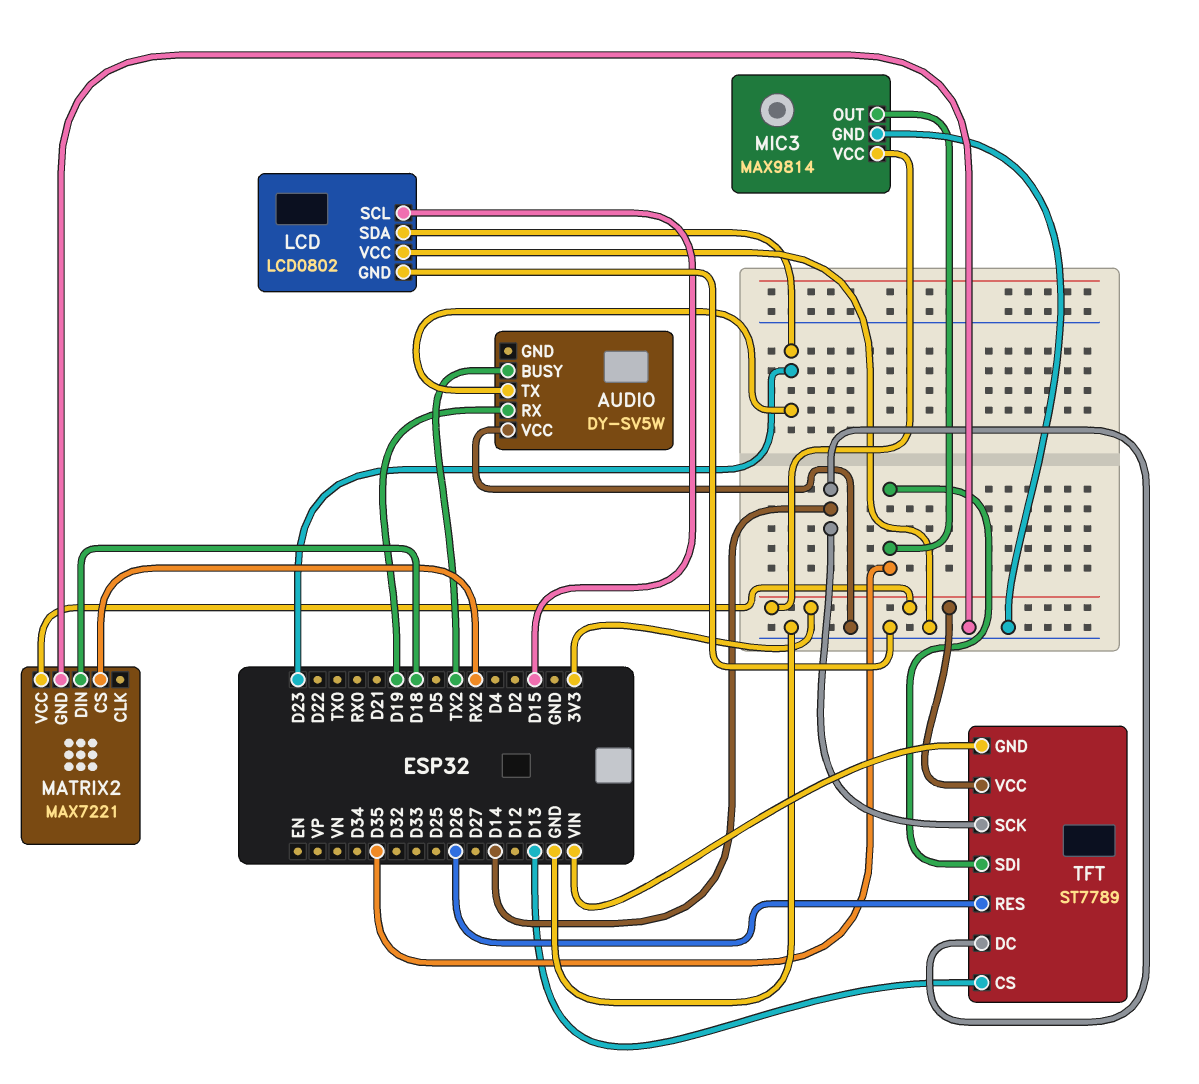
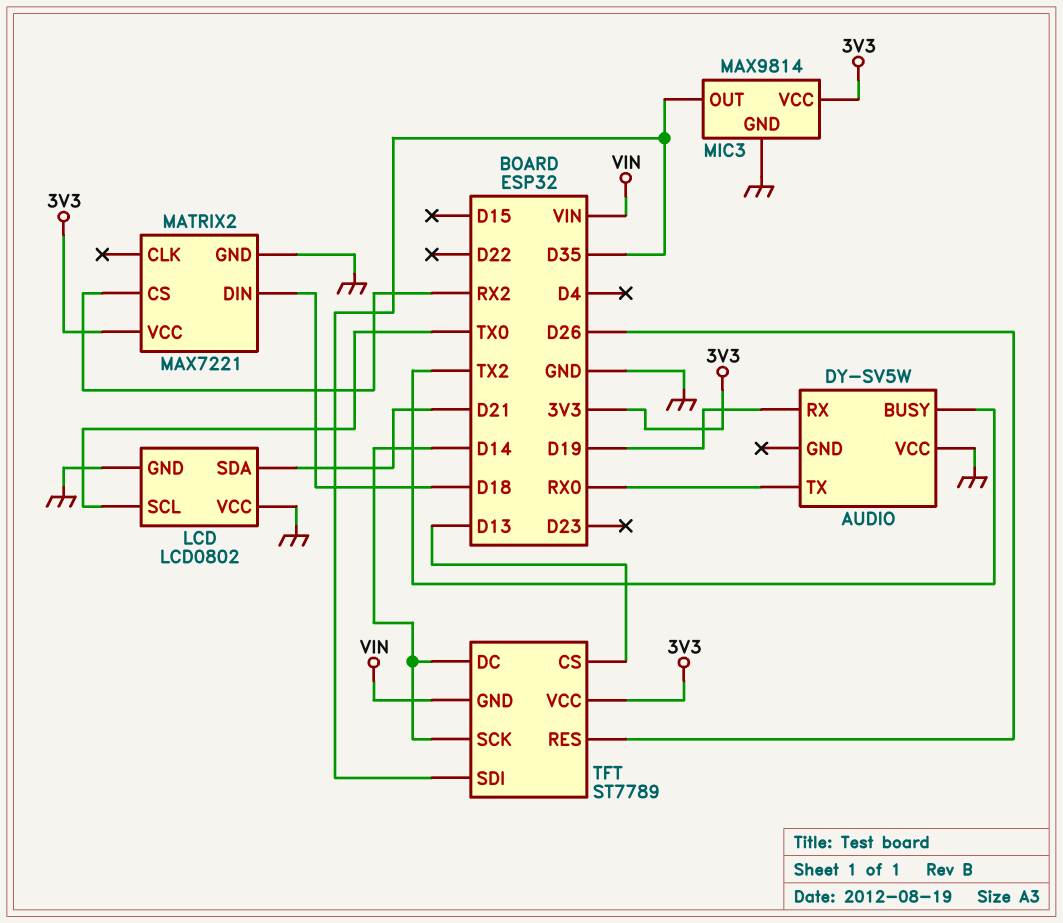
AUDIO pin TX: D23 -> RX0
LCD pin SCL: D15 -> TX0
LCD pin SDA: D23 -> D21

